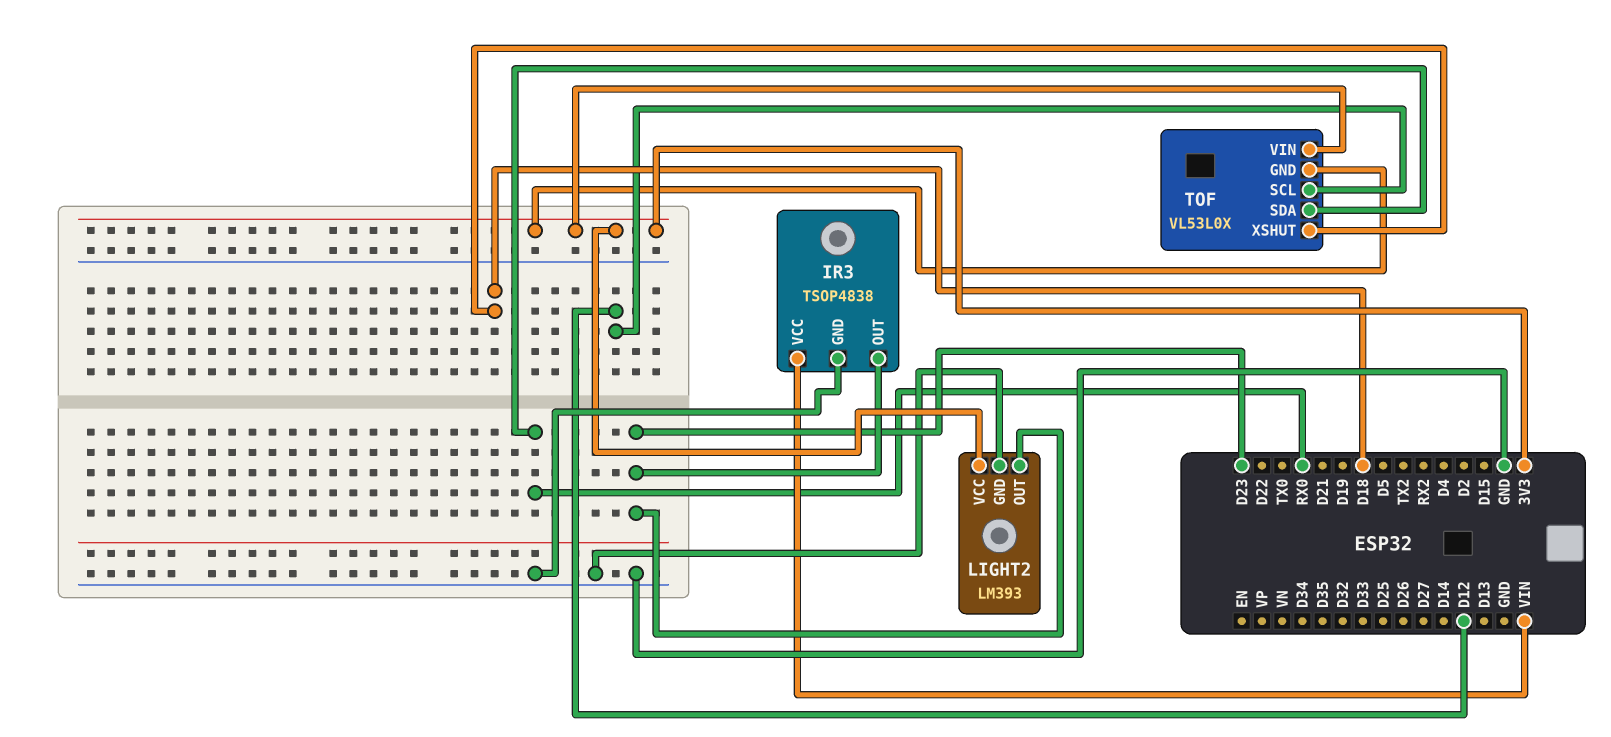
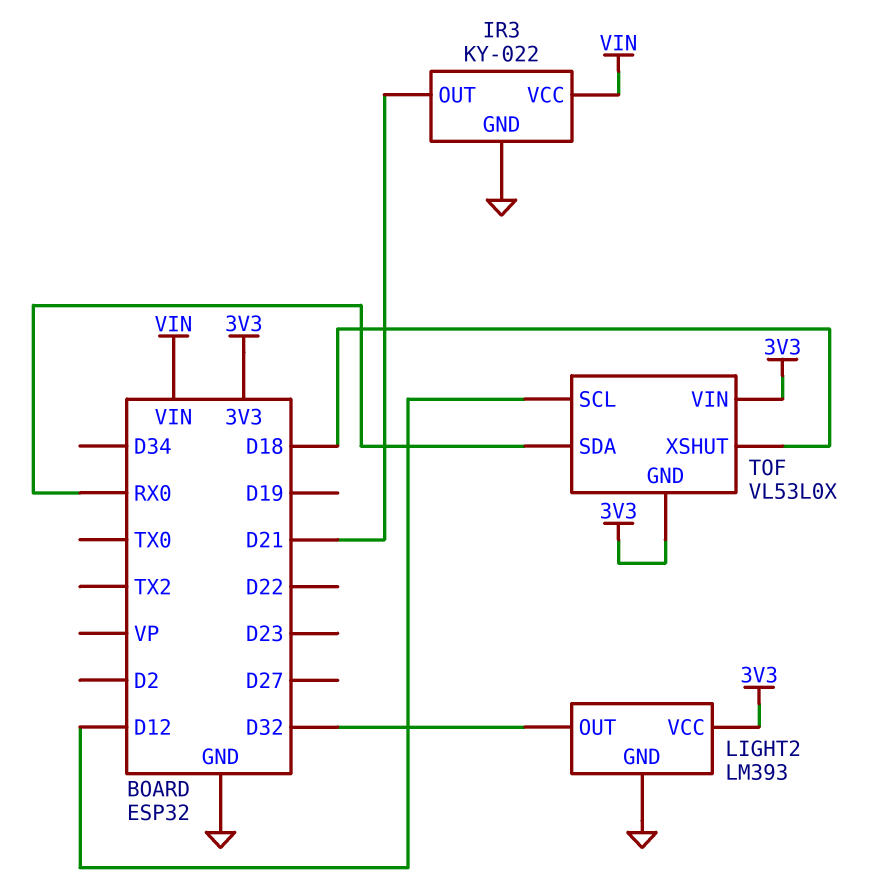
IR3: TSOP4838 -> KY-022
IR3 pin OUT: D23 -> D21
LIGHT2 pin OUT: D23 -> D32

